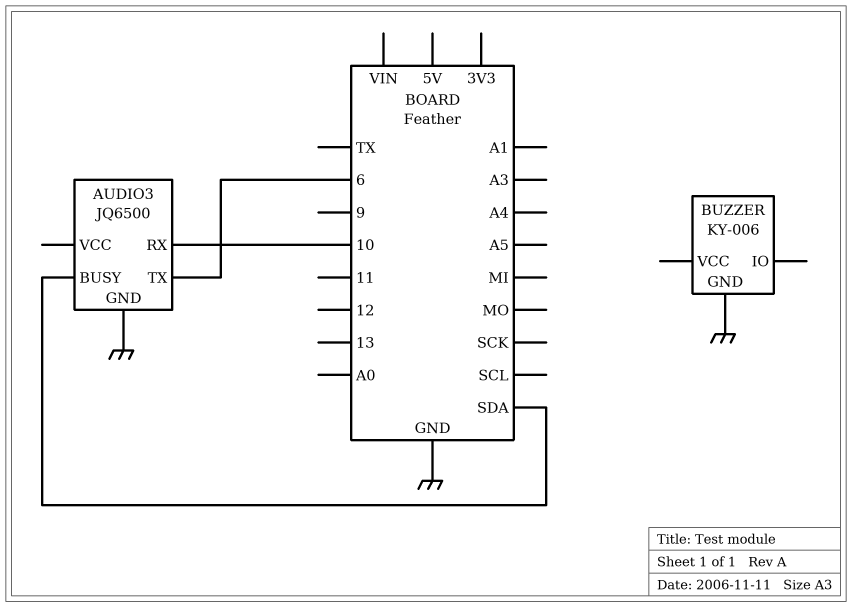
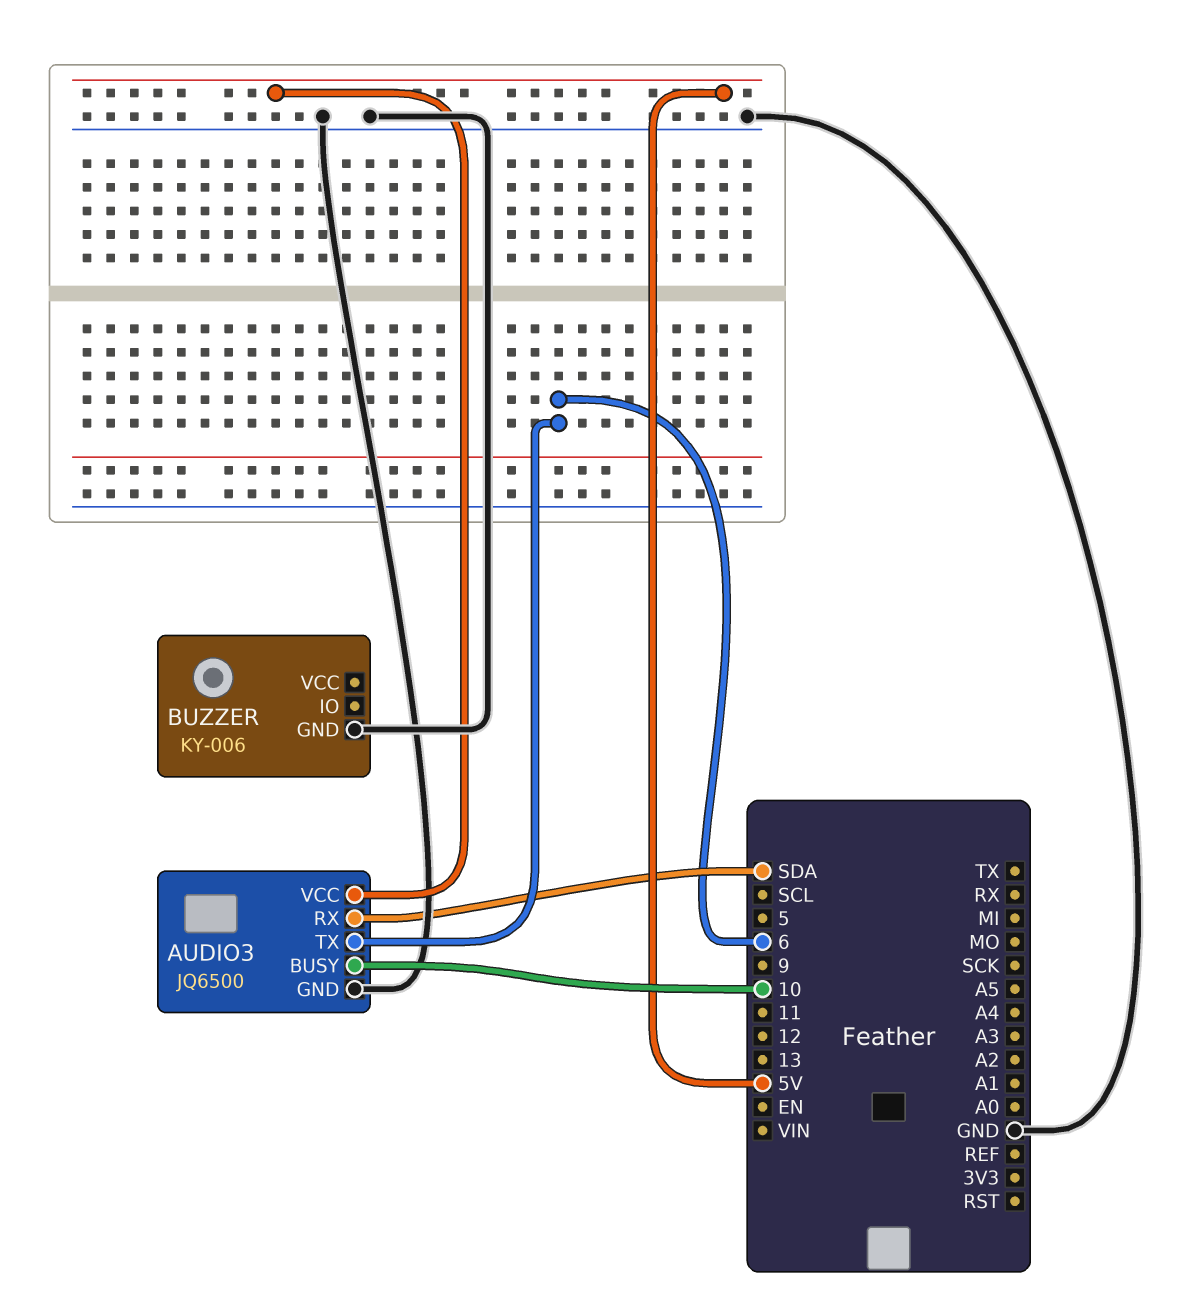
AUDIO3 pin BUSY: SDA -> 10
AUDIO3 pin RX: 10 -> SDA
AUDIO3 pin VCC: none -> 5V

